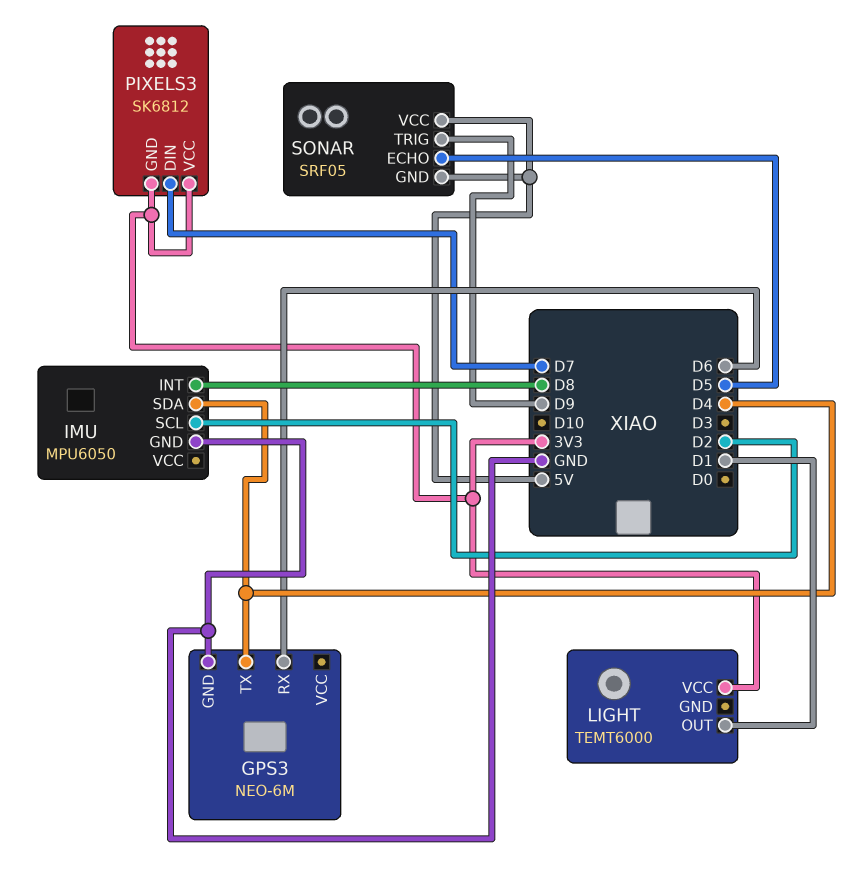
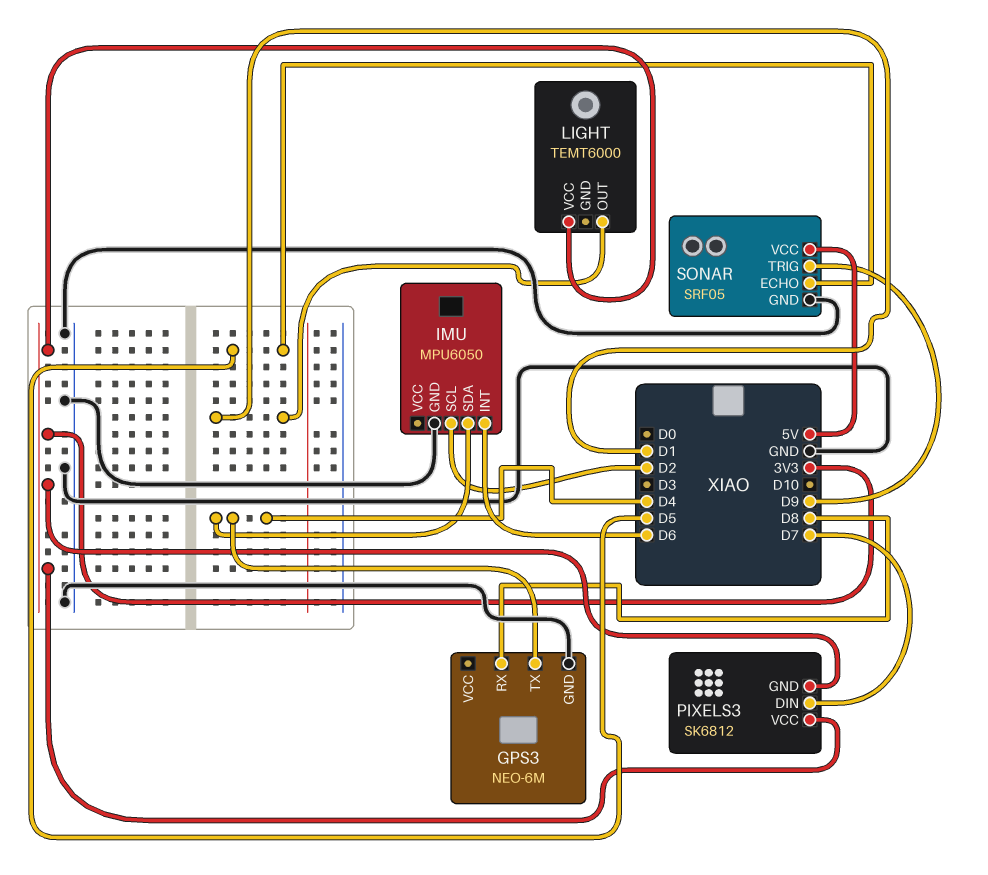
GPS3 pin RX: D6 -> D8
IMU pin INT: D8 -> D6
SONAR pin GND: 5V -> GND

